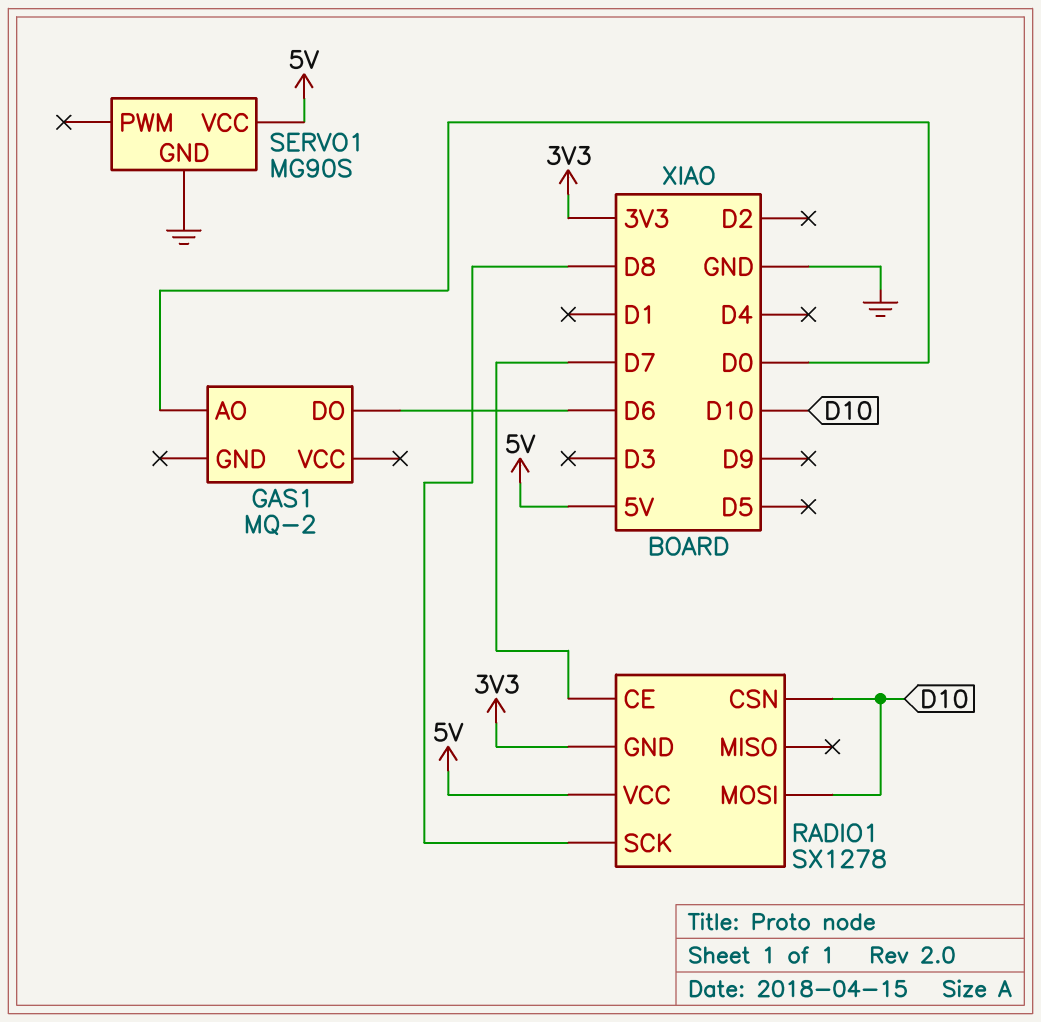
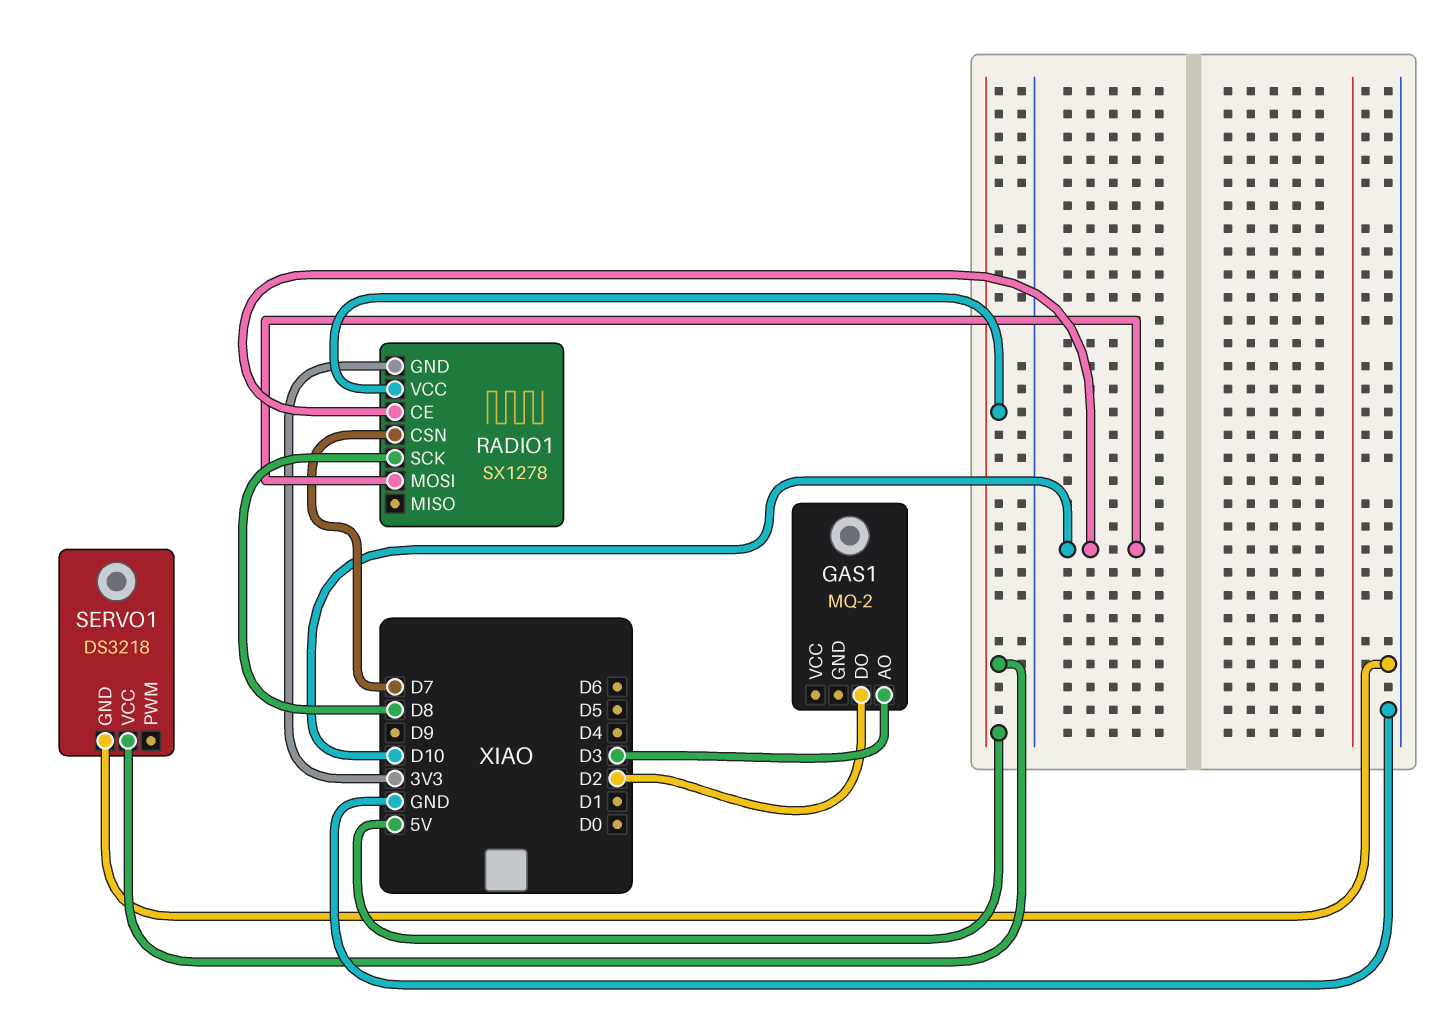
GAS1 pin AO: D0 -> D3
GAS1 pin DO: D6 -> D2
RADIO1 pin CE: D7 -> D10
RADIO1 pin CSN: D10 -> D7
SERVO1: MG90S -> DS3218

